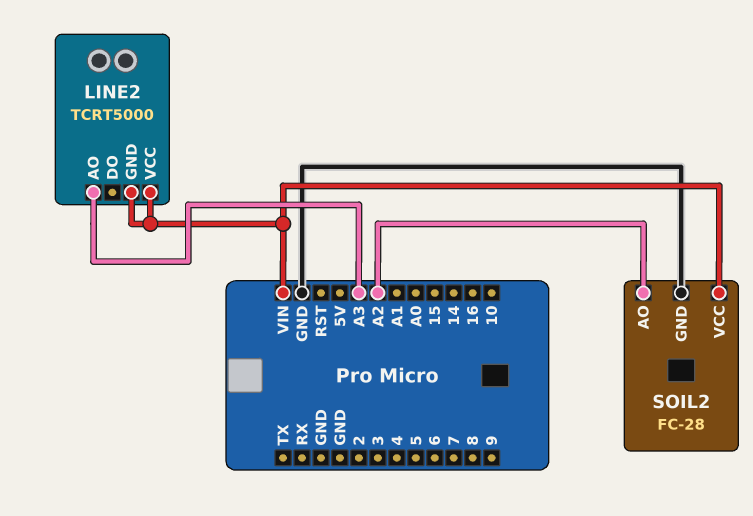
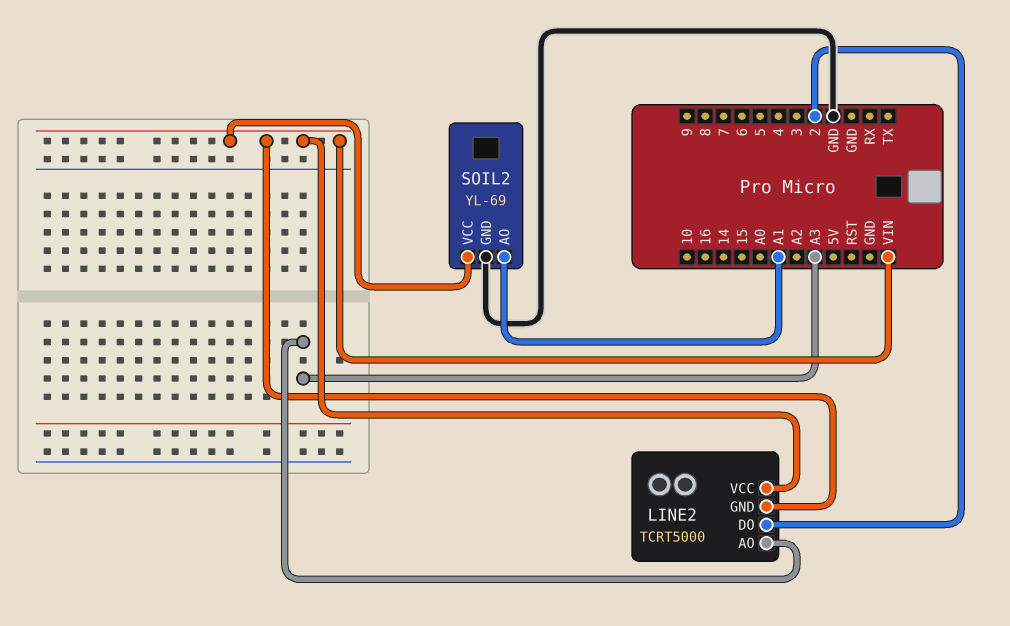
LINE2 pin DO: none -> 2
SOIL2: FC-28 -> YL-69
SOIL2 pin AO: A2 -> A1

